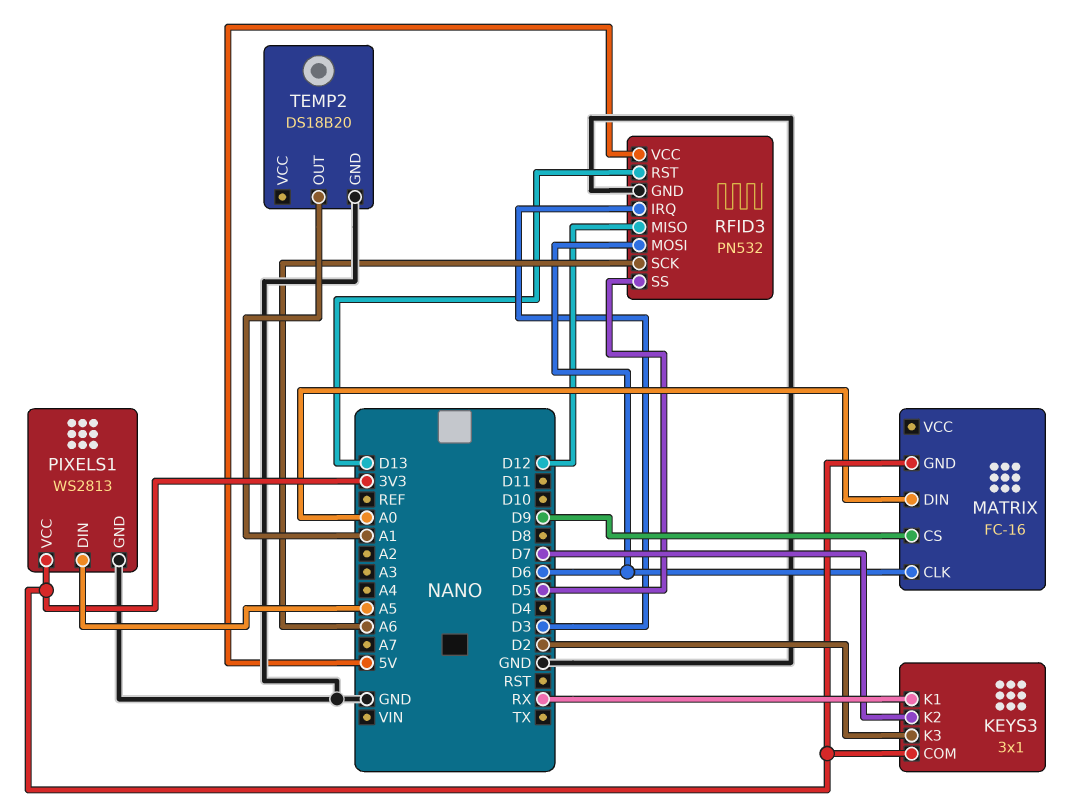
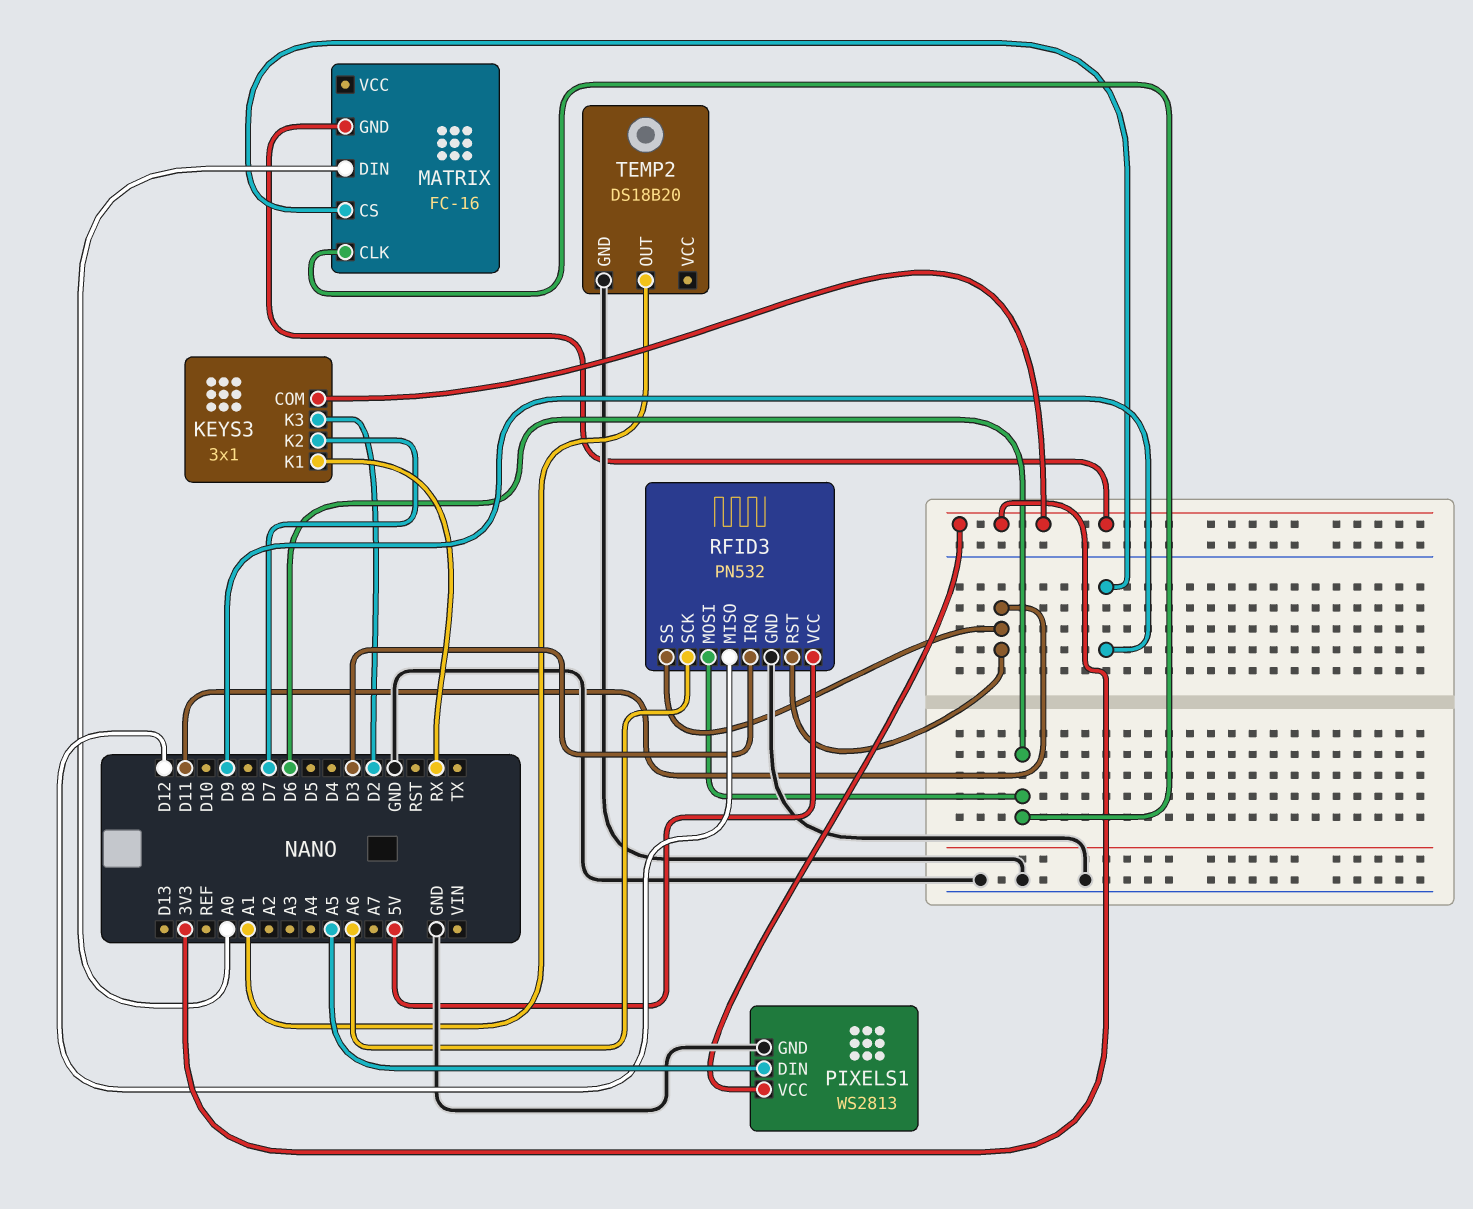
RFID3 pin RST: D13 -> D11
RFID3 pin SS: D5 -> D11

